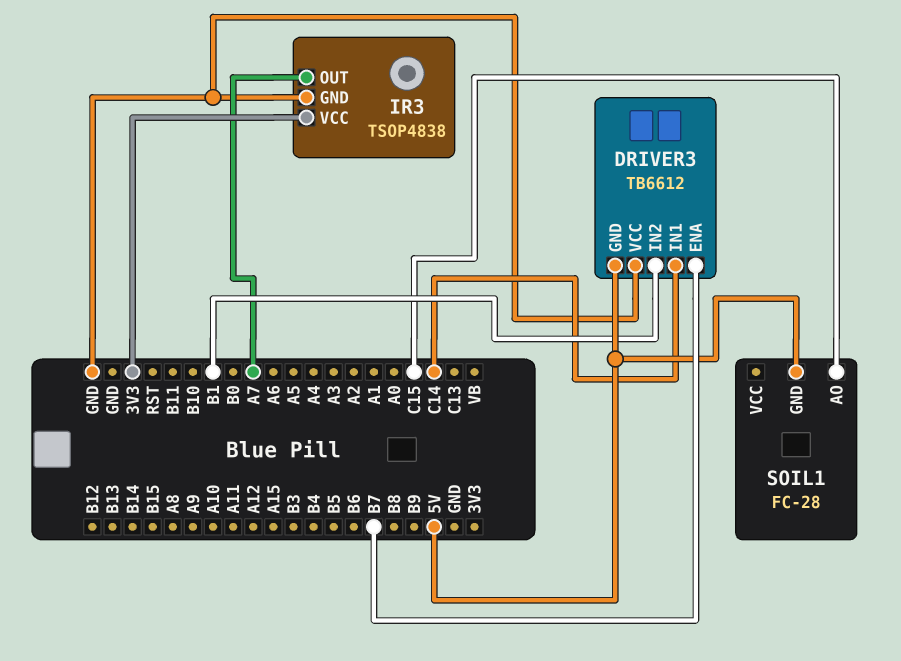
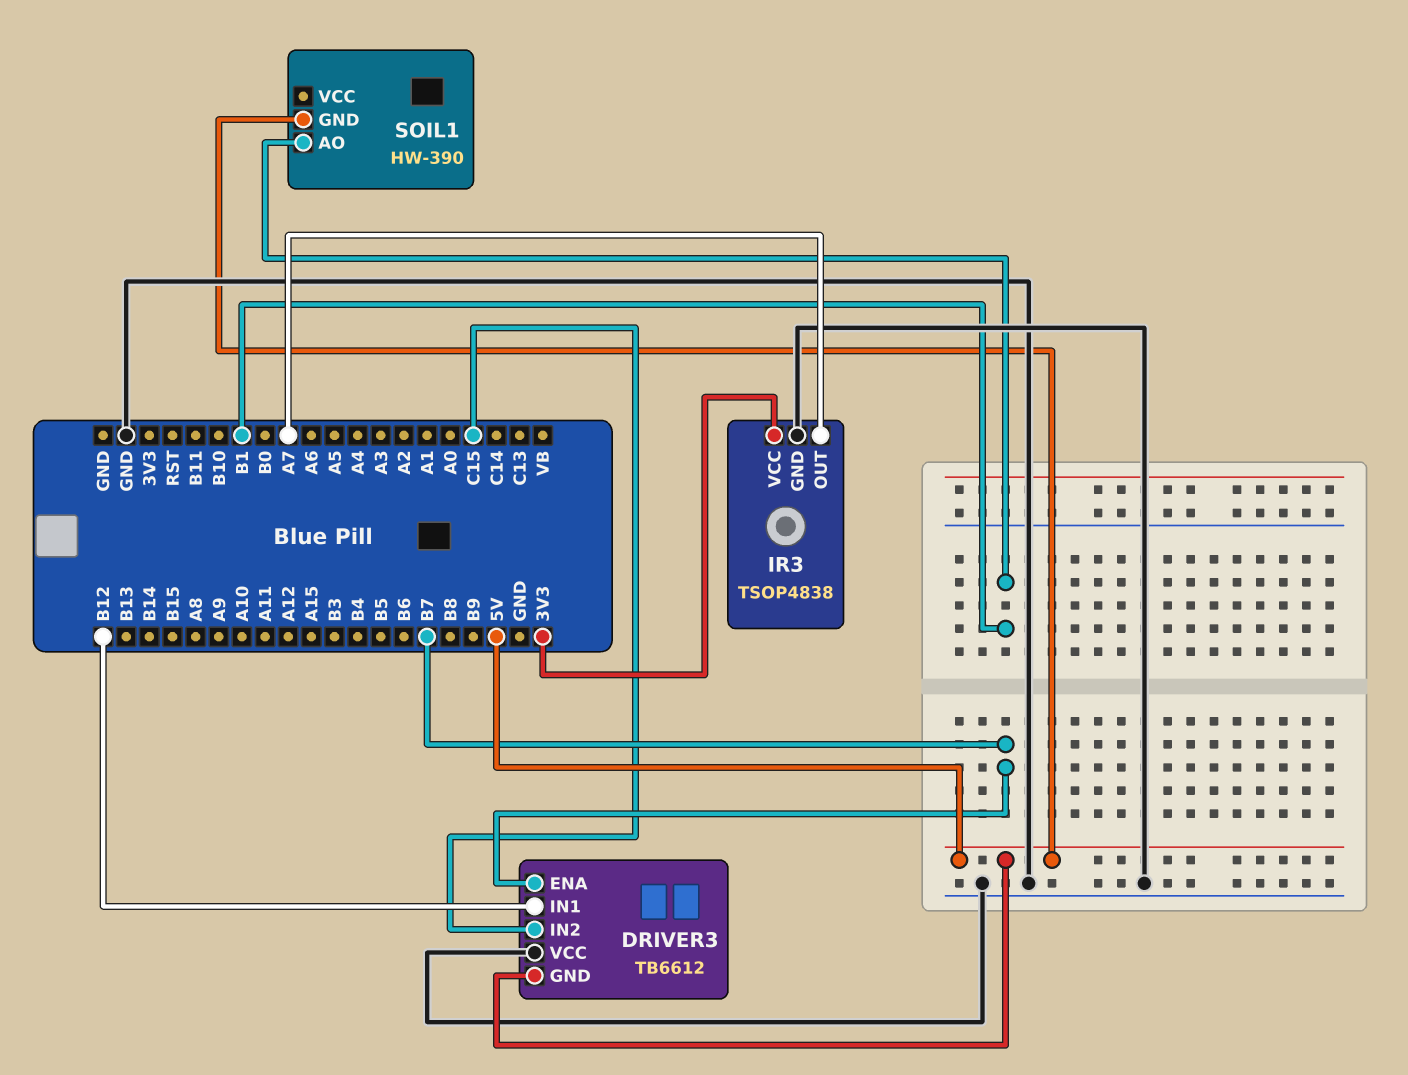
DRIVER3 pin IN1: C14 -> B12
DRIVER3 pin IN2: B1 -> C15
SOIL1: FC-28 -> HW-390
SOIL1 pin AO: C15 -> B1

